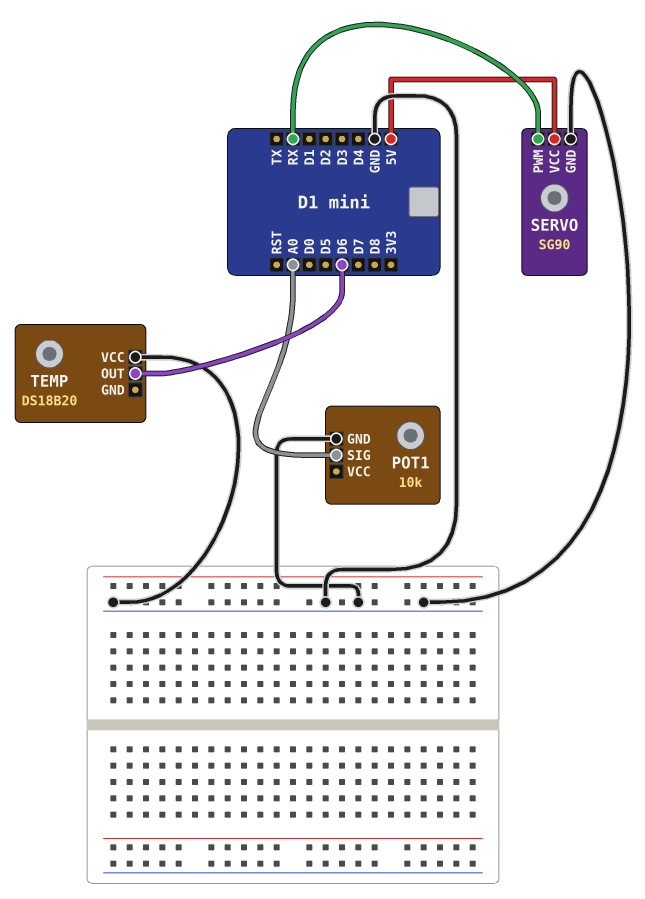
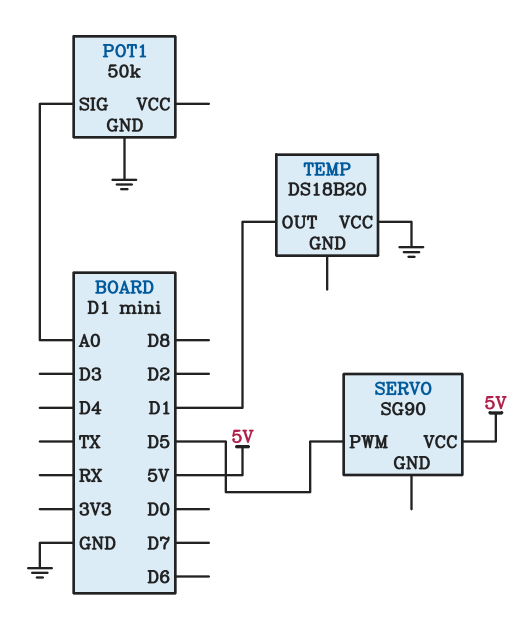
POT1: 10k -> 50k
SERVO pin GND: GND -> none
SERVO pin PWM: RX -> D5
TEMP pin OUT: D6 -> D1

